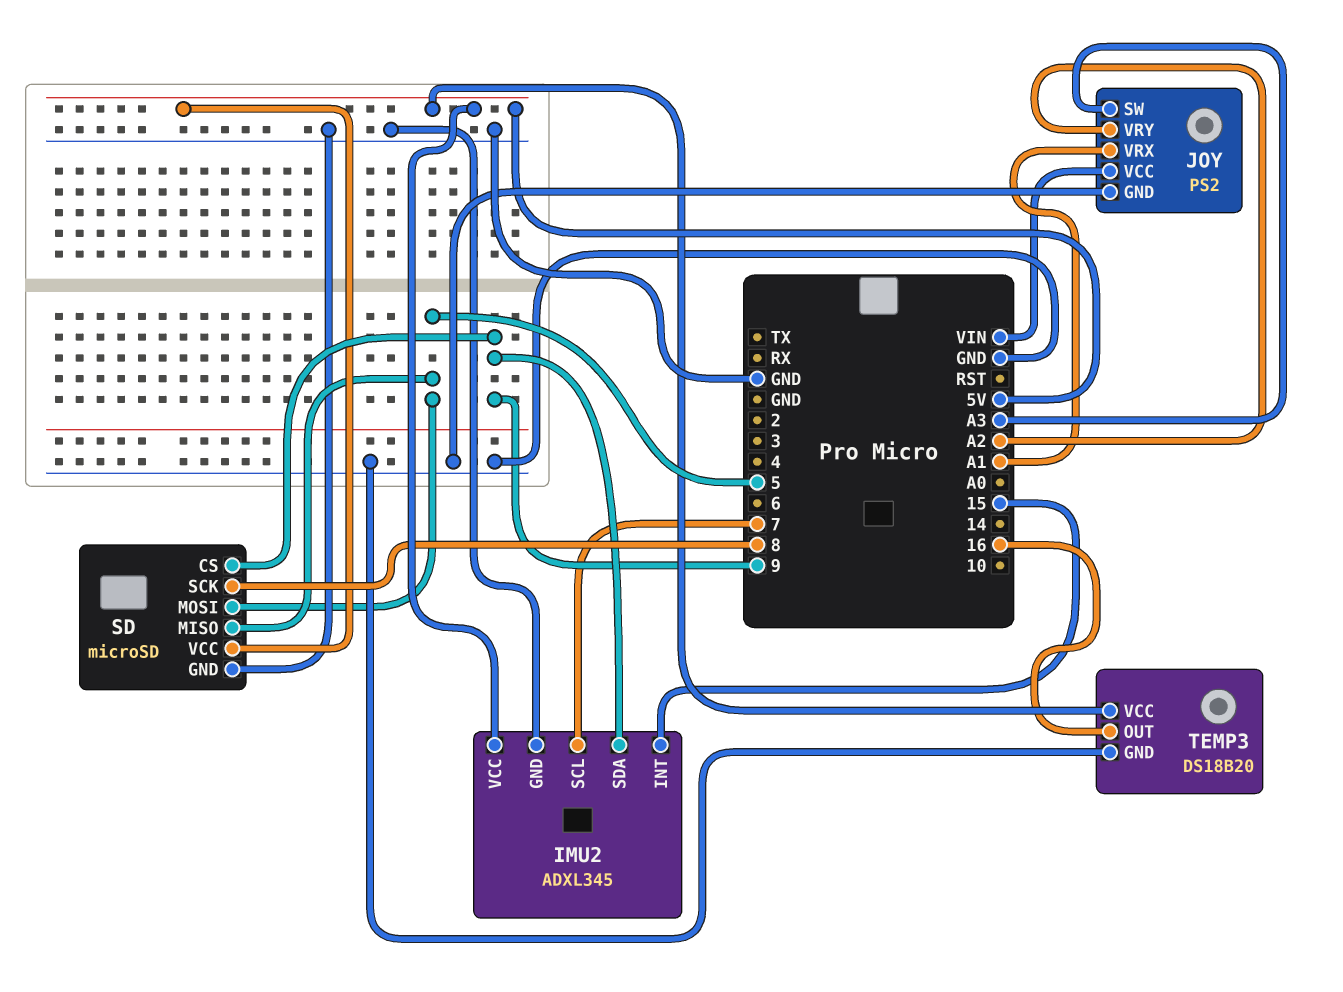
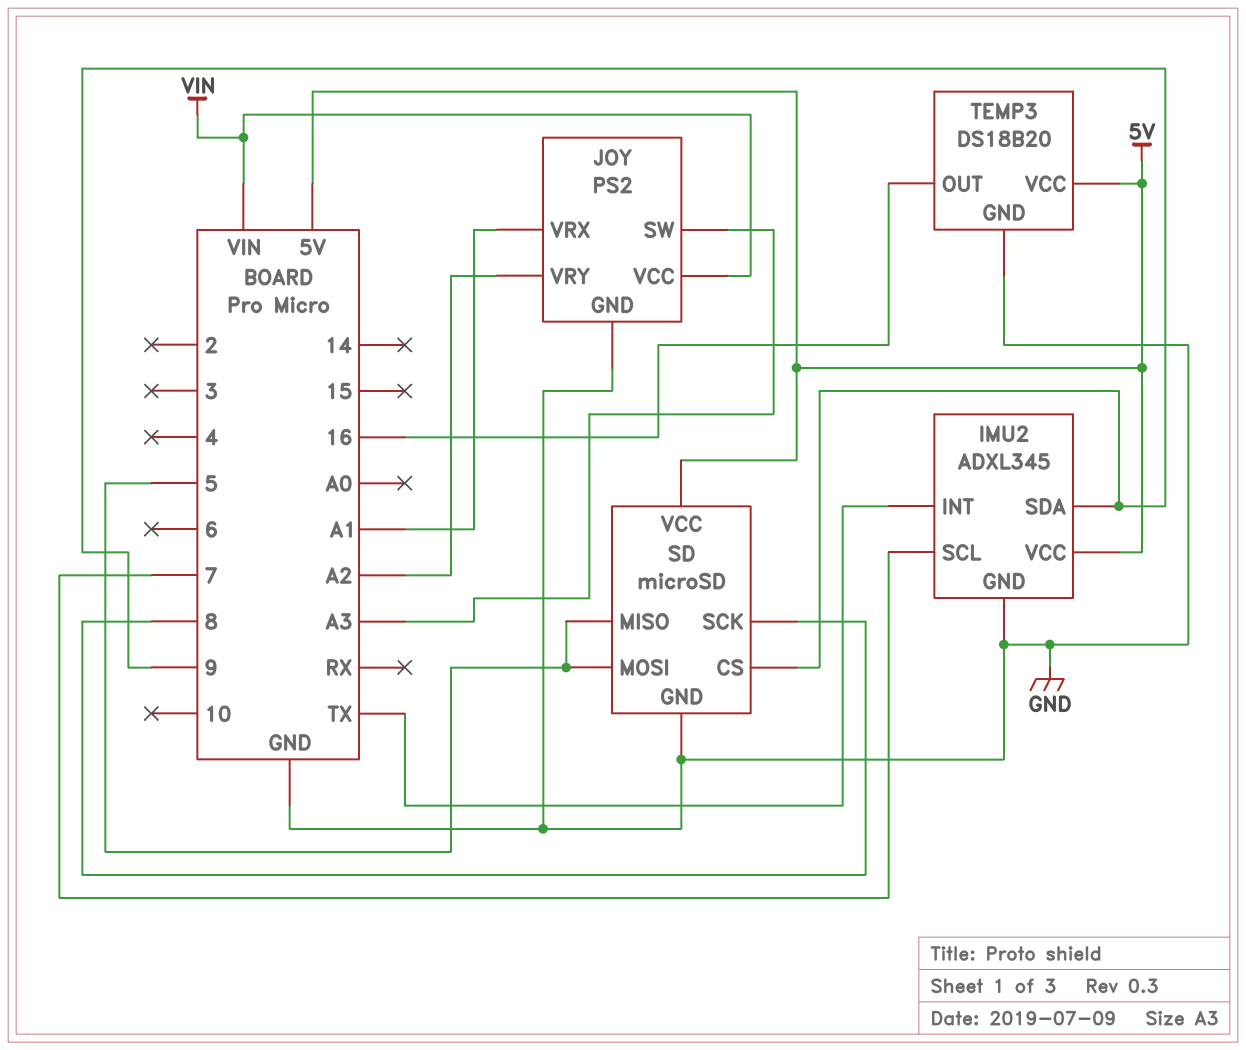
IMU2 pin INT: 15 -> TX

